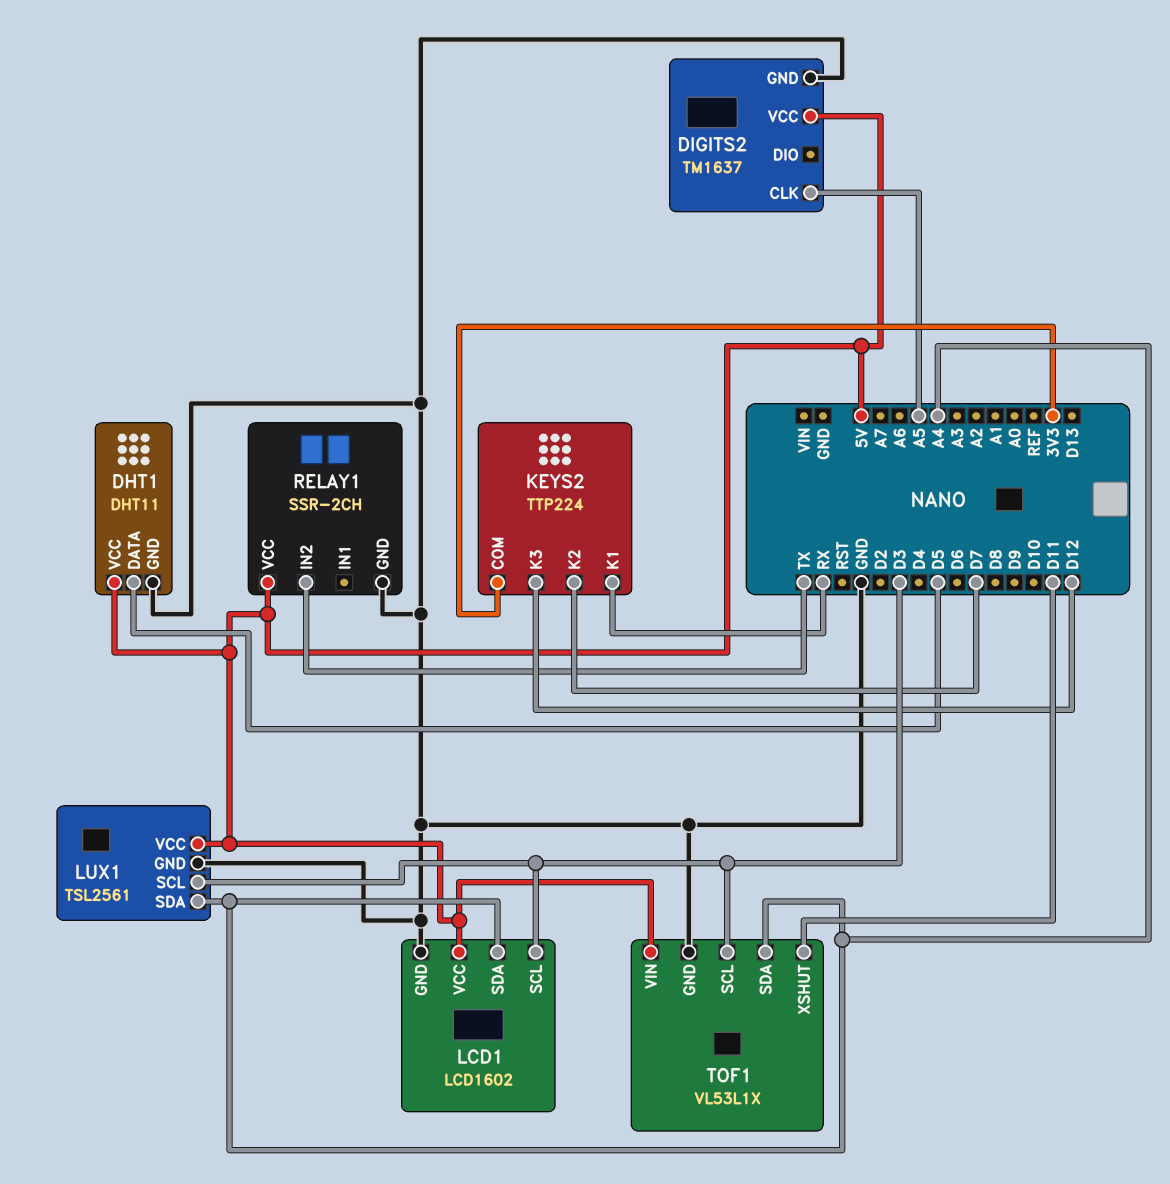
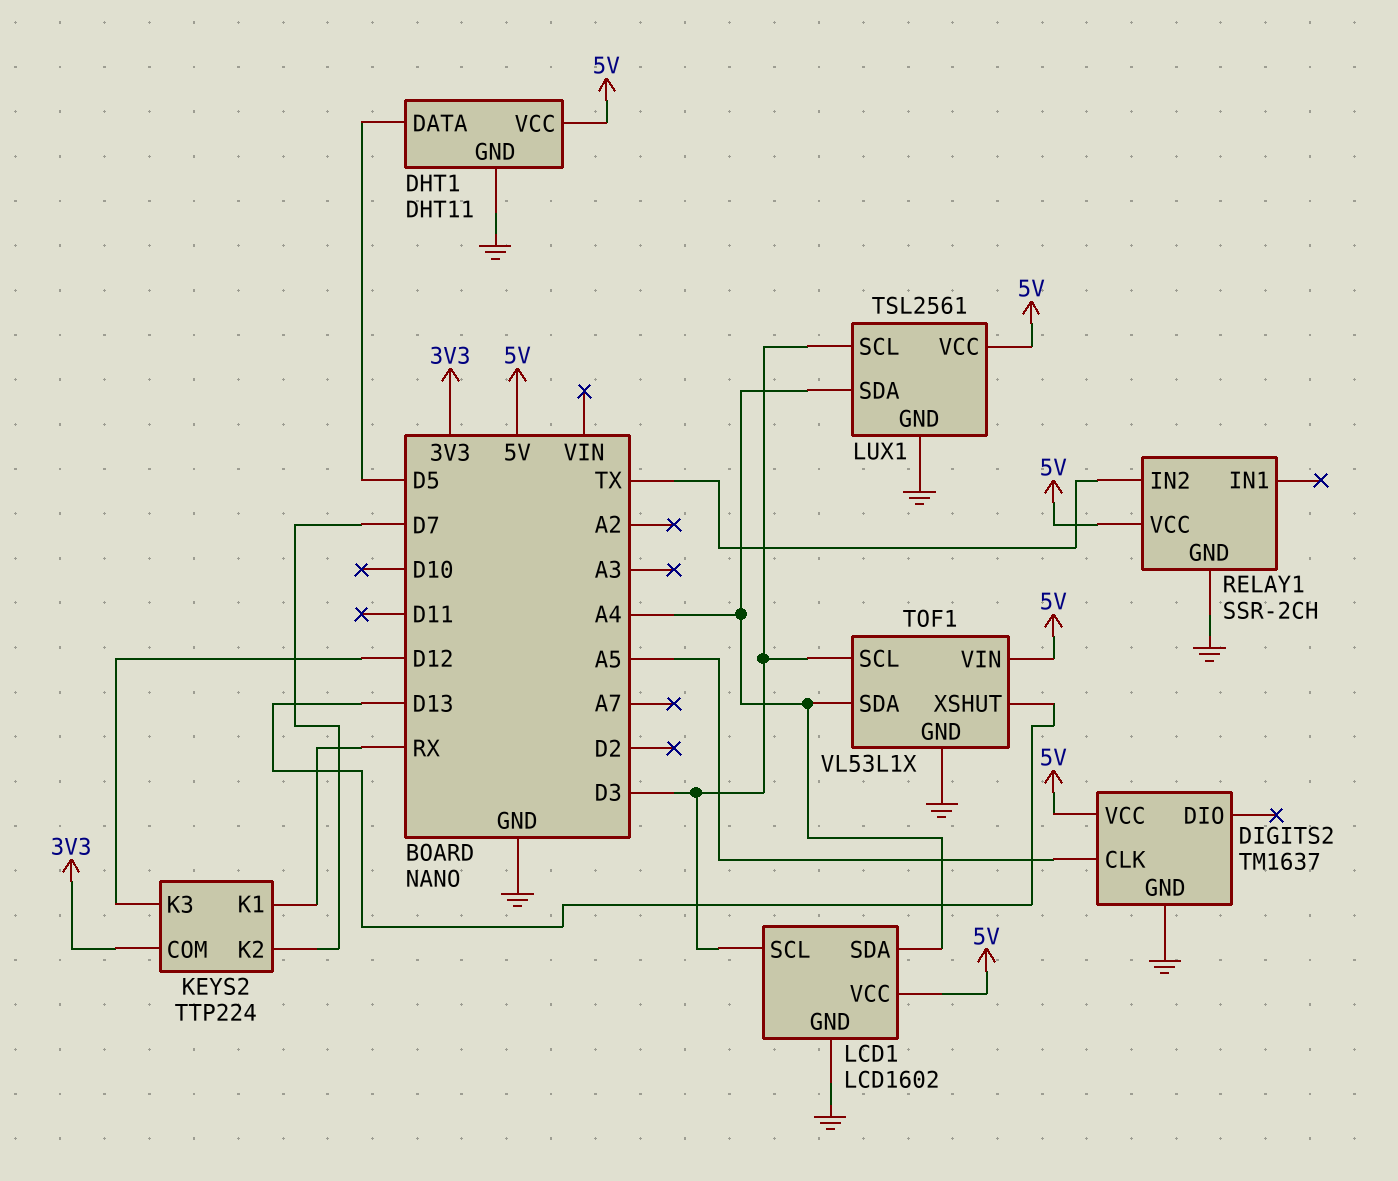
TOF1 pin XSHUT: D11 -> D13

